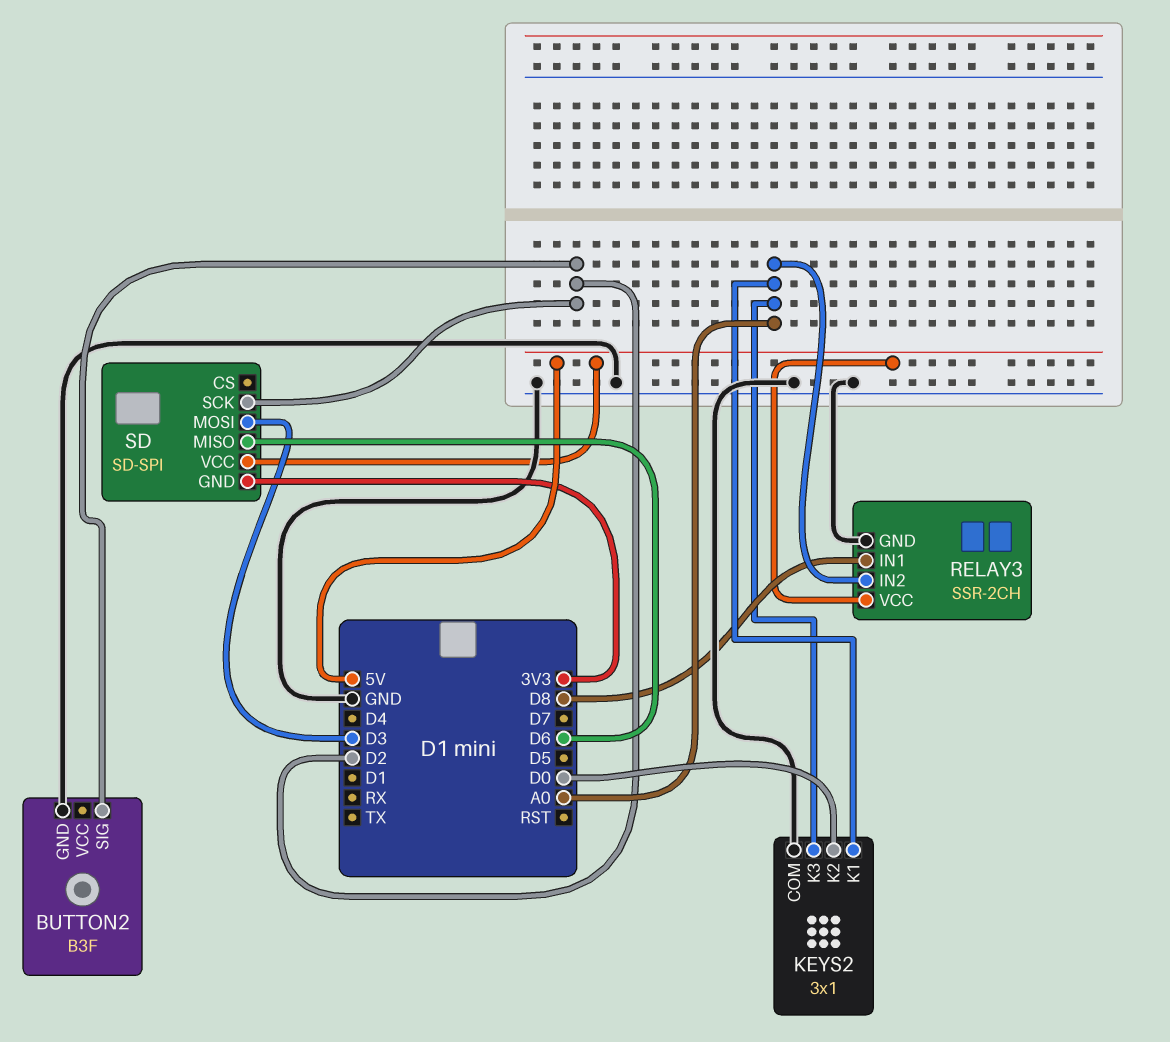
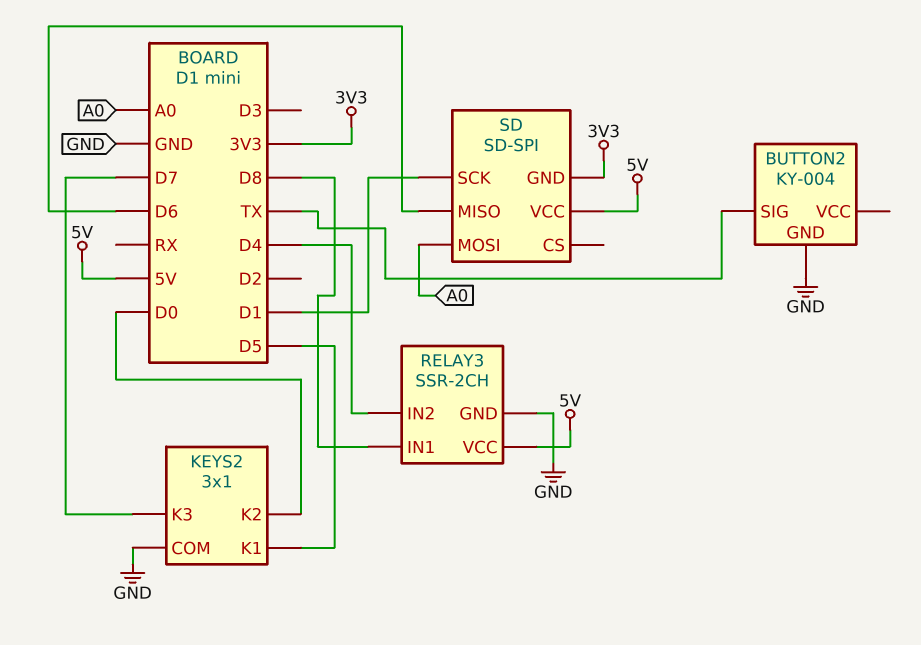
BUTTON2: B3F -> KY-004
BUTTON2 pin SIG: D2 -> TX
KEYS2 pin K1: A0 -> D5
KEYS2 pin K3: A0 -> D7
RELAY3 pin IN2: A0 -> D4
SD pin MOSI: D3 -> A0
SD pin SCK: D2 -> D1

